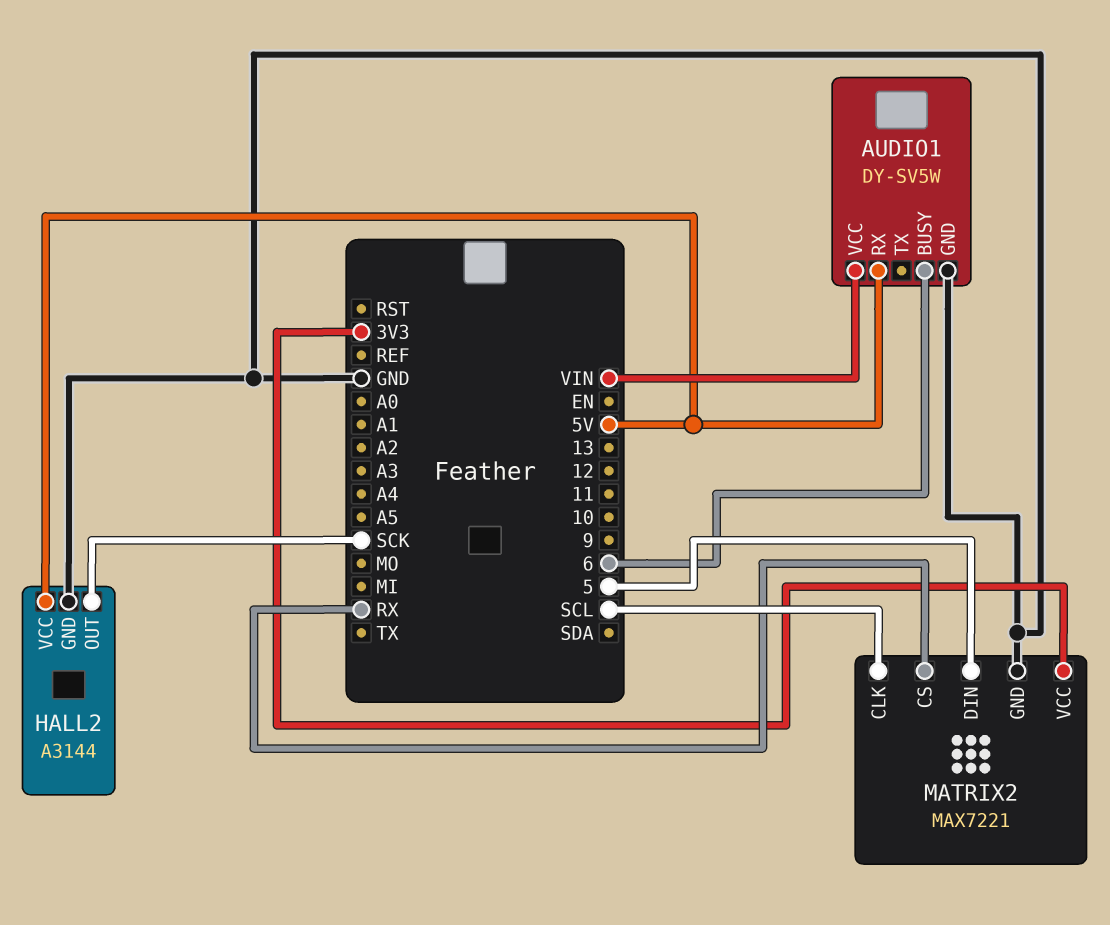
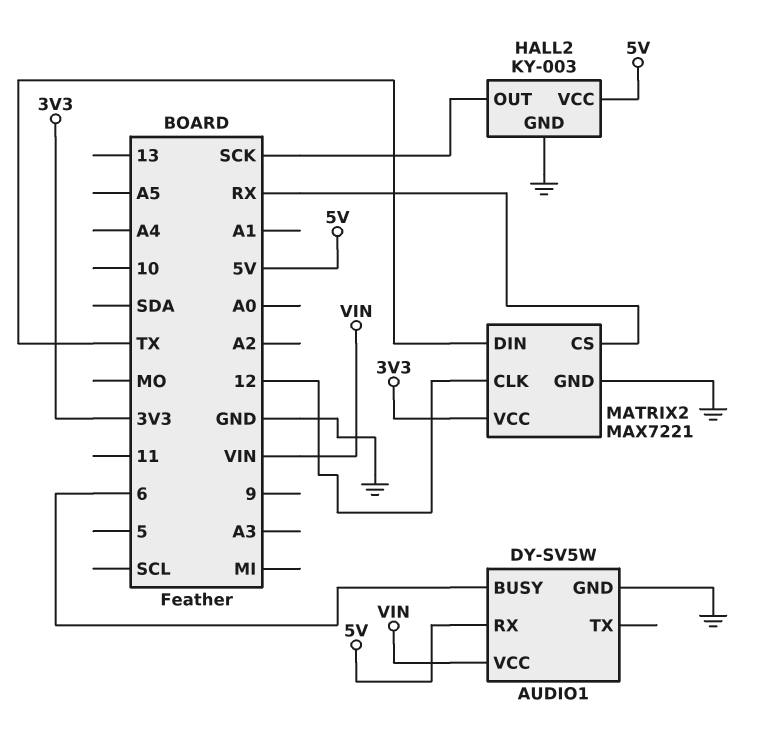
HALL2: A3144 -> KY-003
MATRIX2 pin CLK: SCL -> 12
MATRIX2 pin DIN: 5 -> TX

